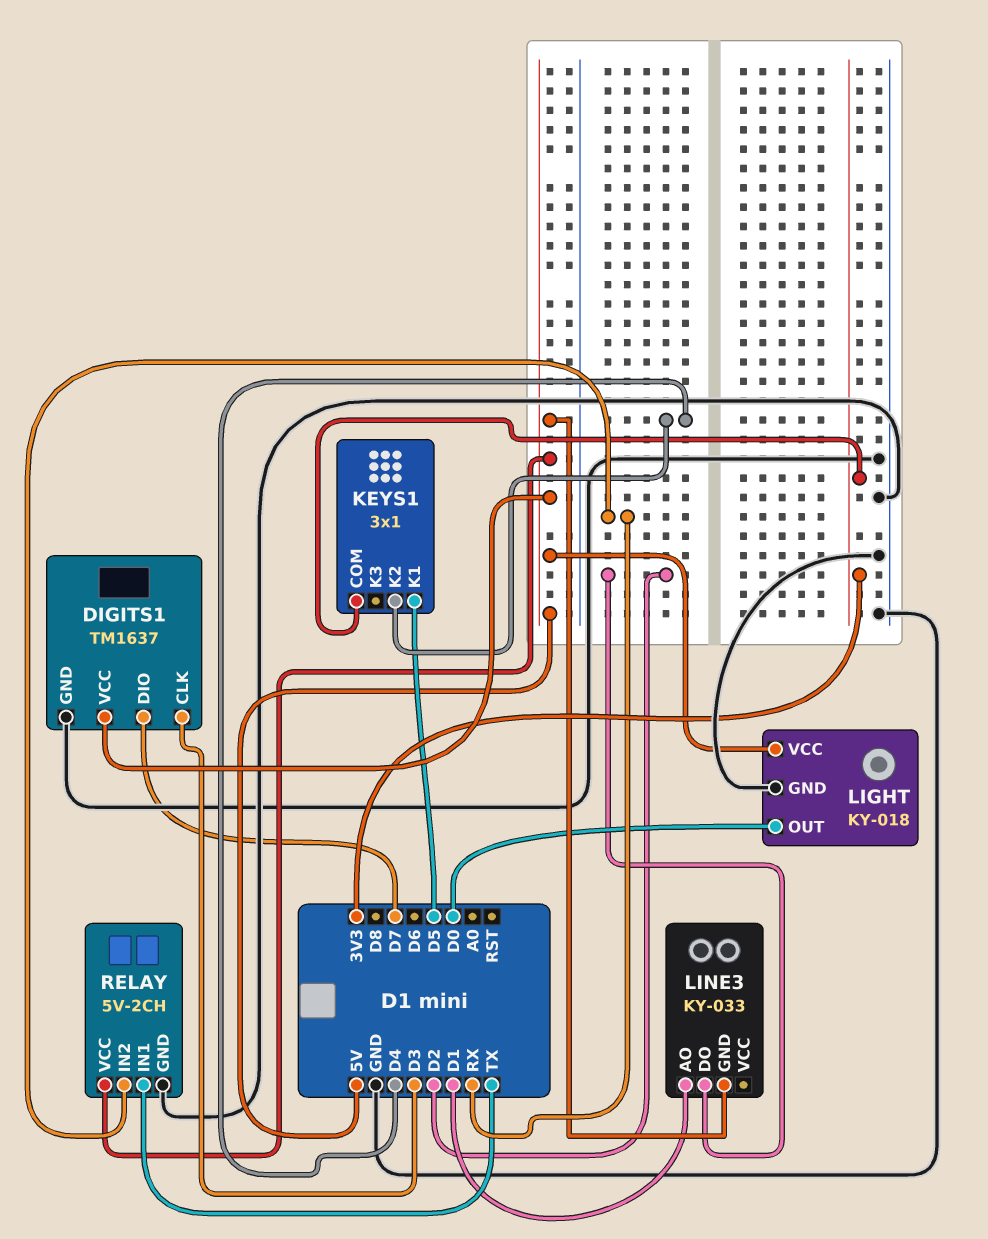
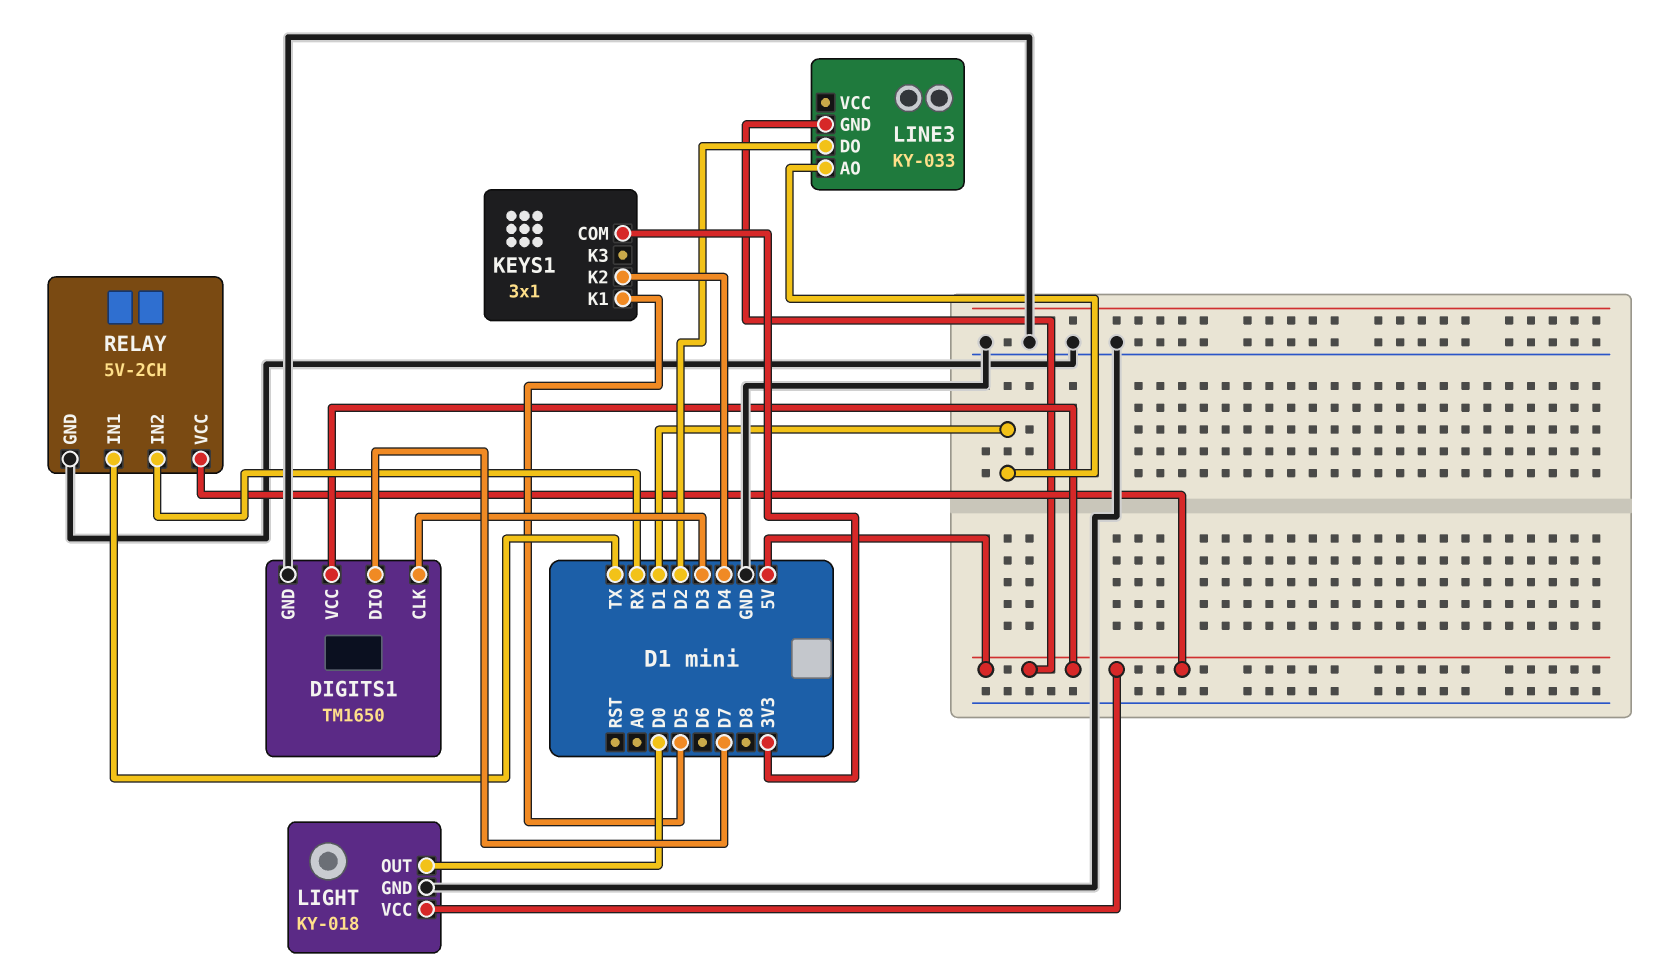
DIGITS1: TM1637 -> TM1650

